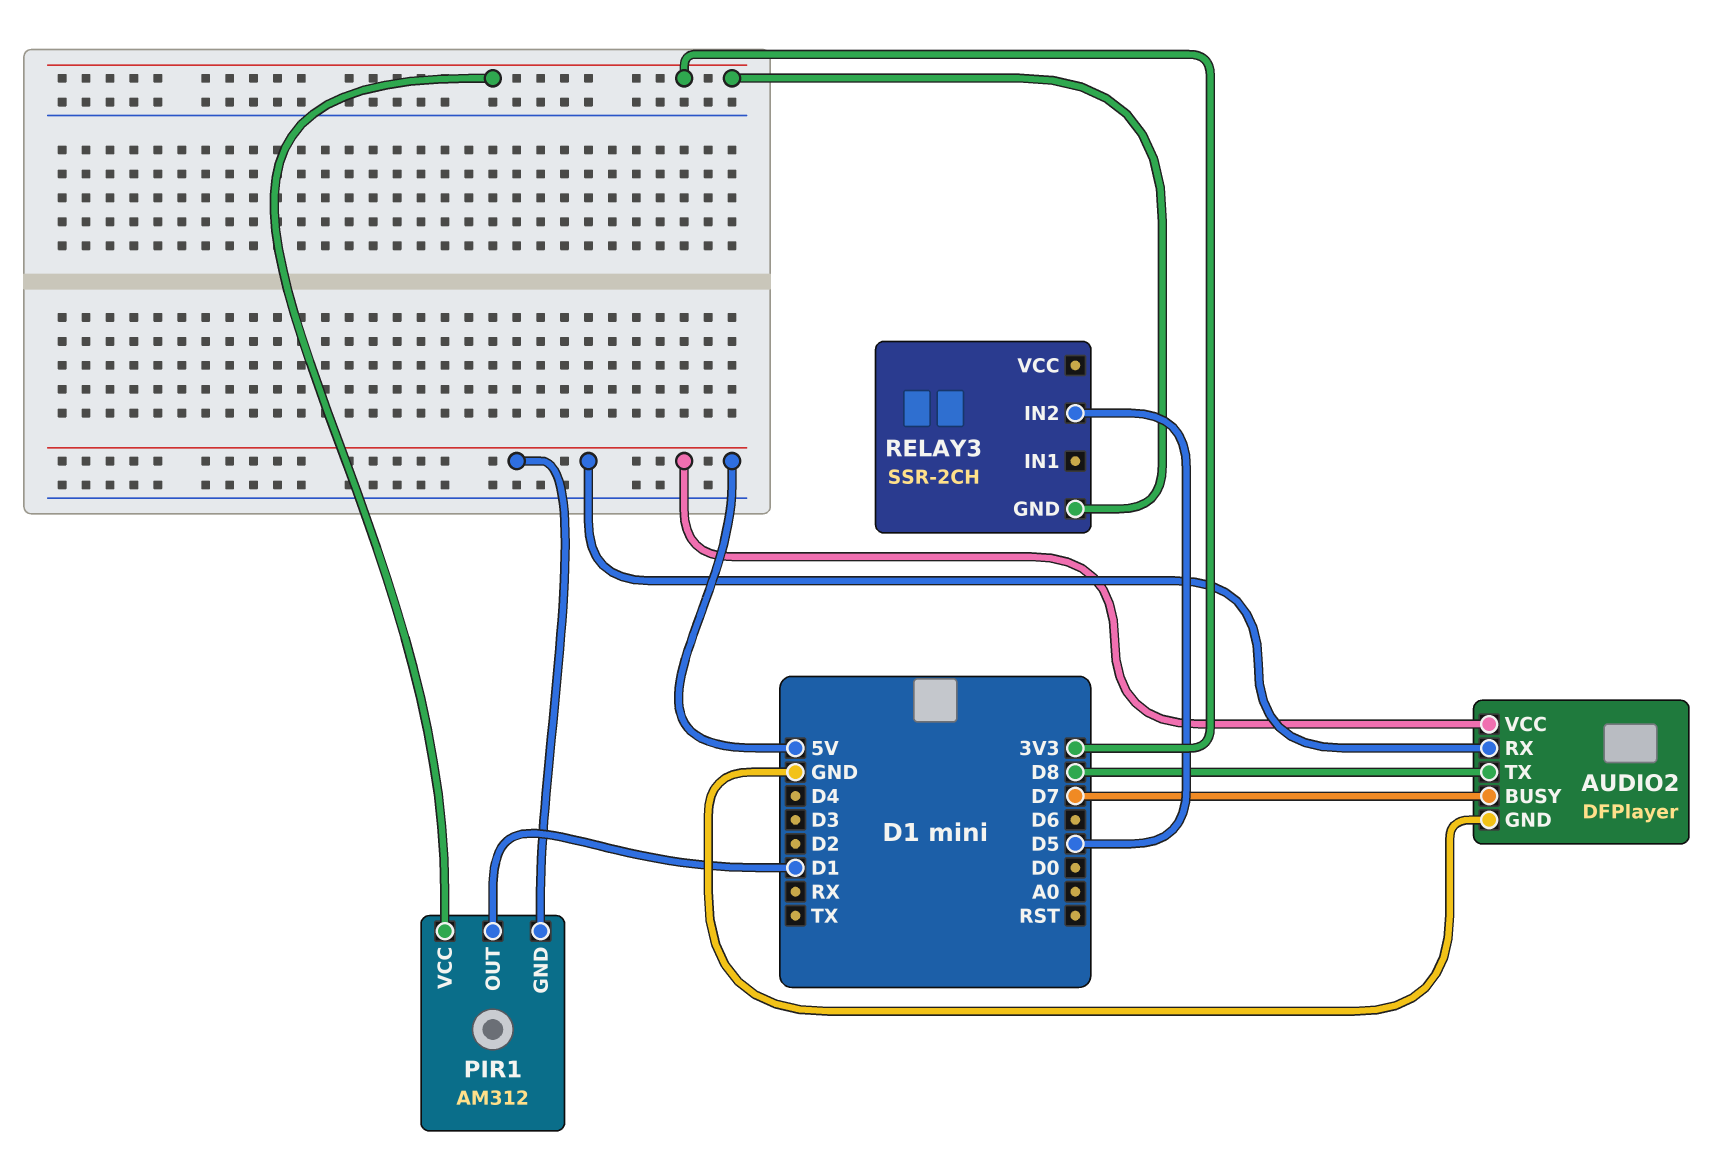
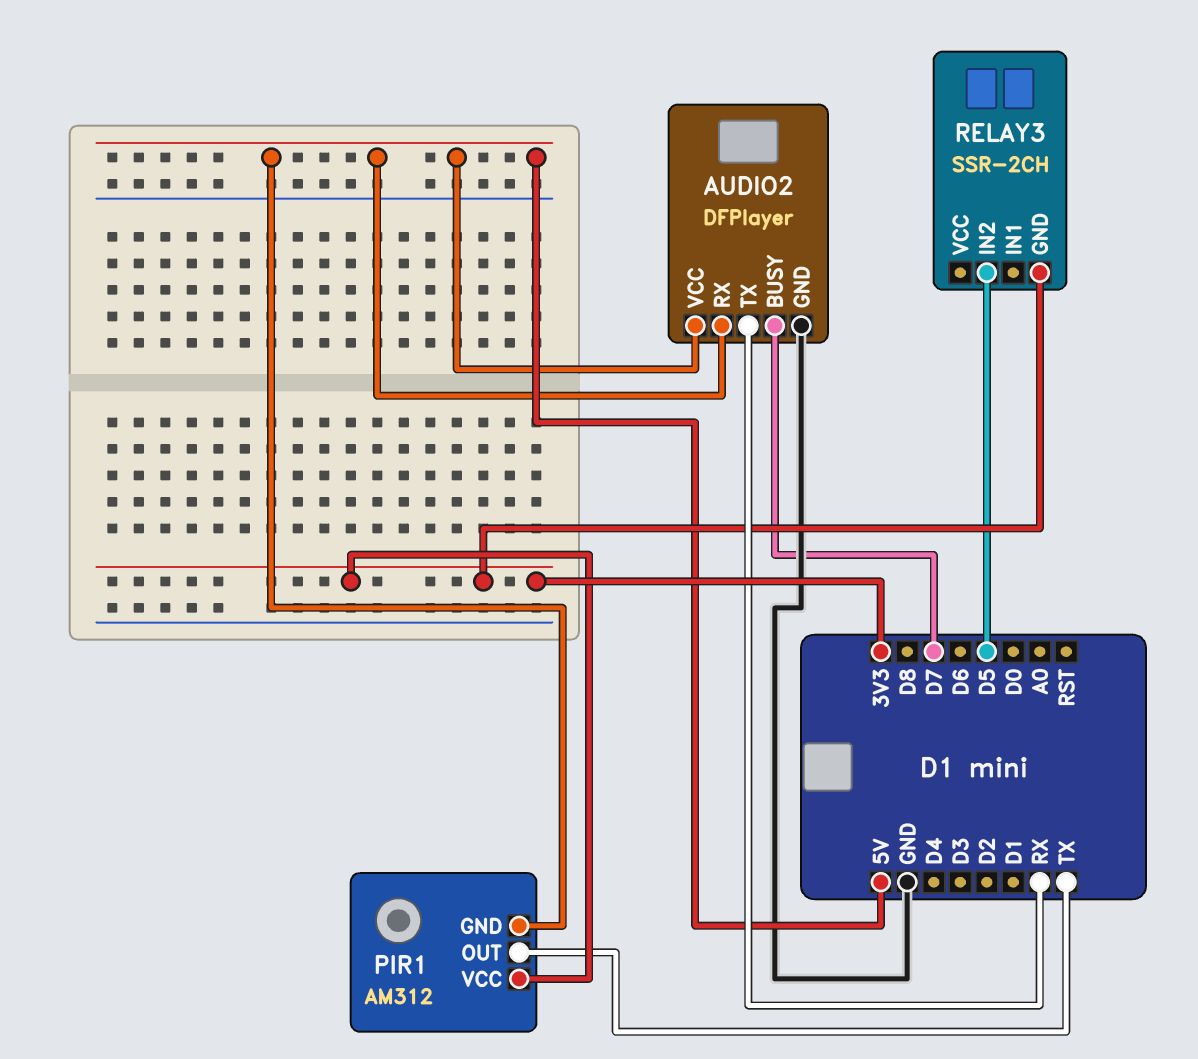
AUDIO2 pin TX: D8 -> RX
PIR1 pin OUT: D1 -> TX

